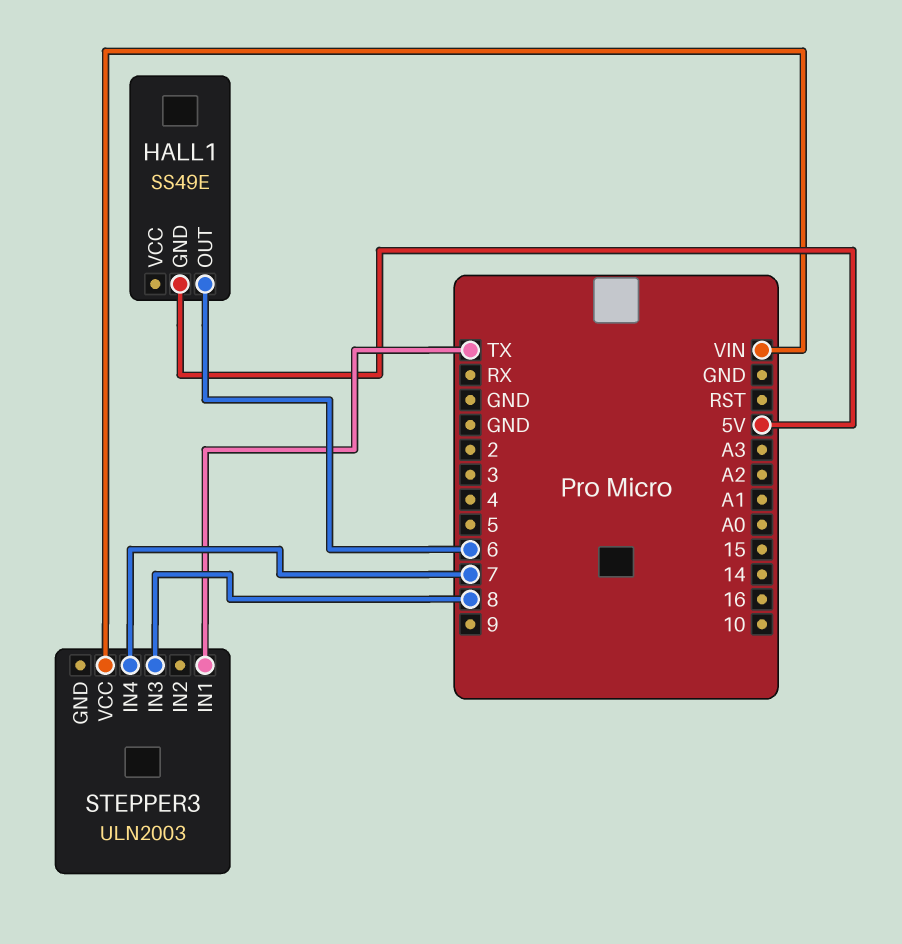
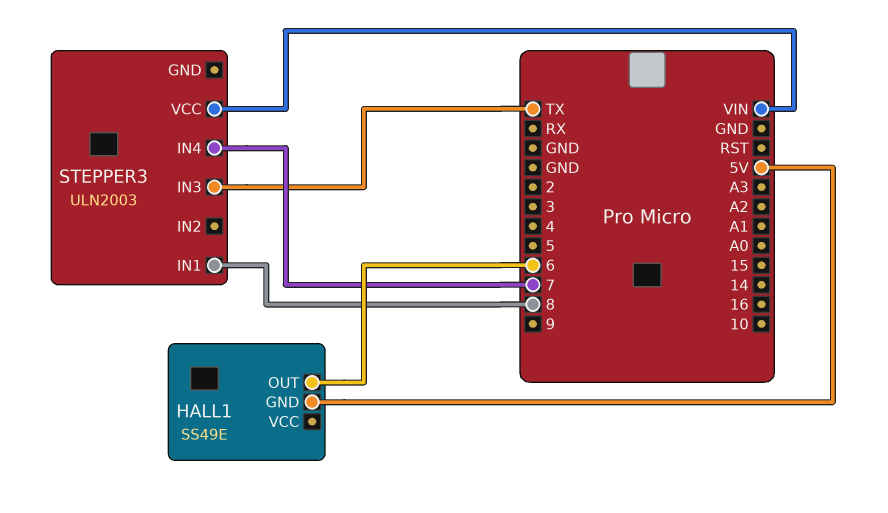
STEPPER3 pin IN1: TX -> 8
STEPPER3 pin IN3: 8 -> TX

